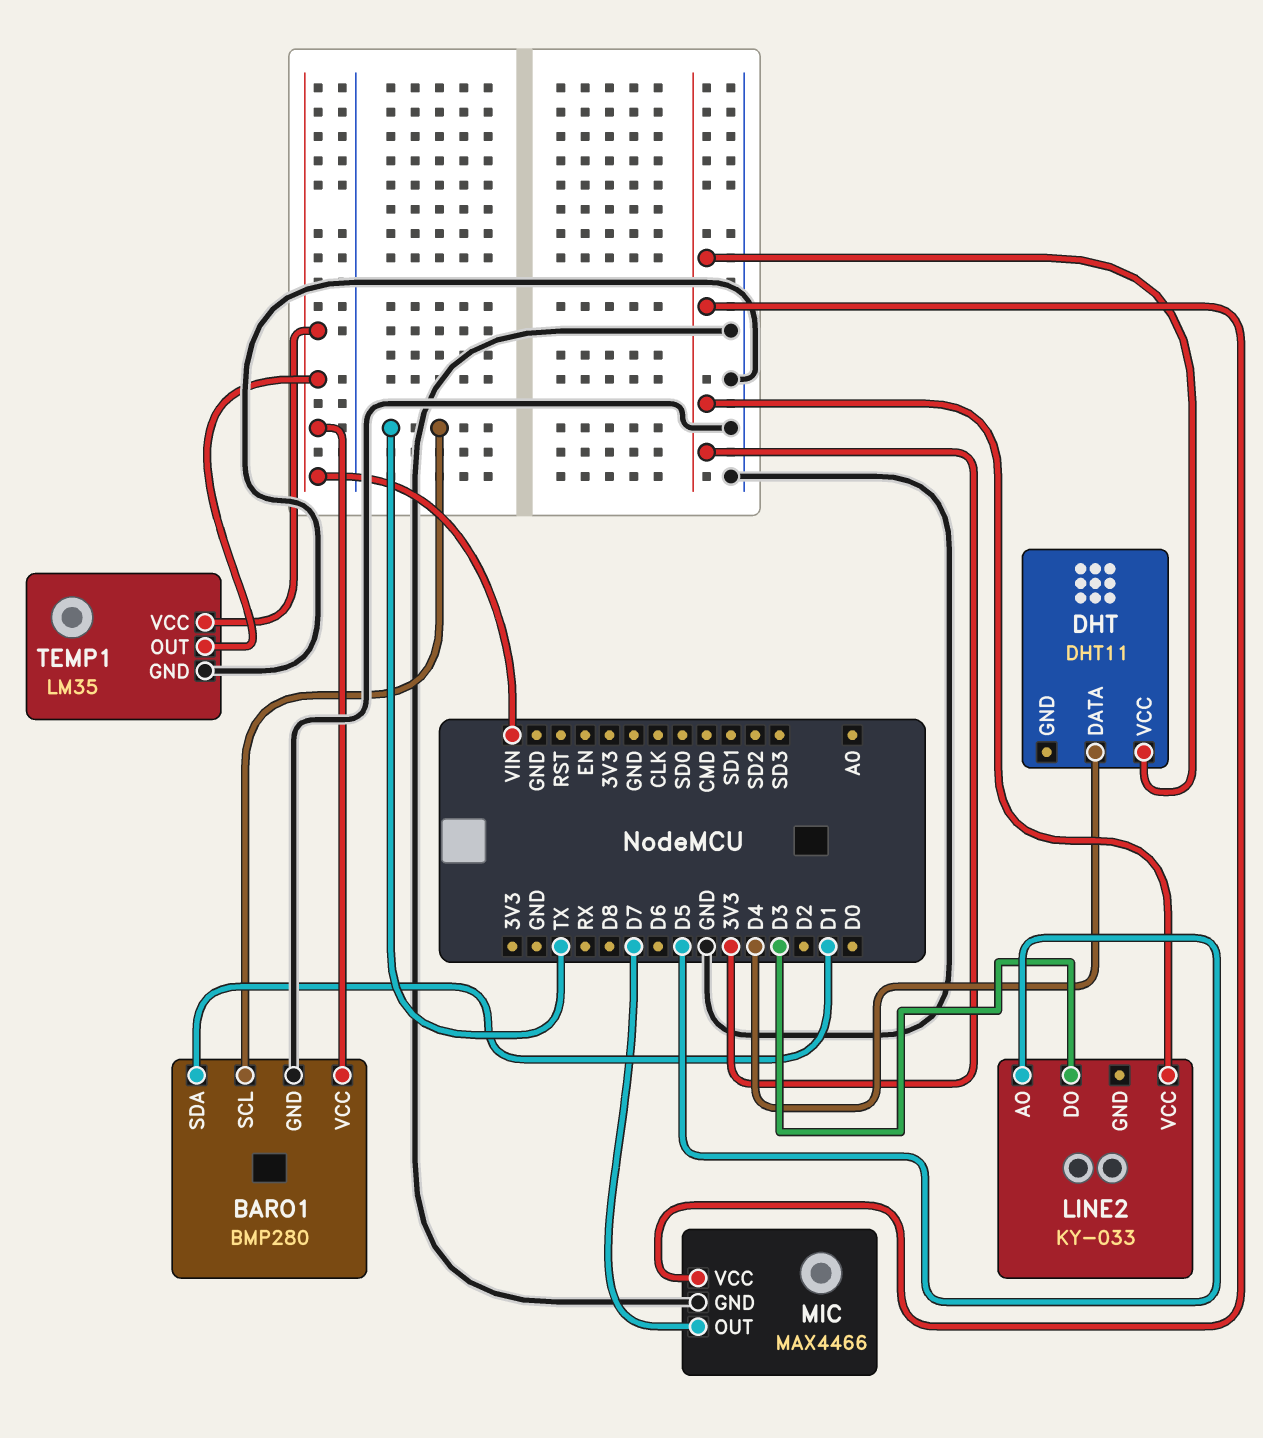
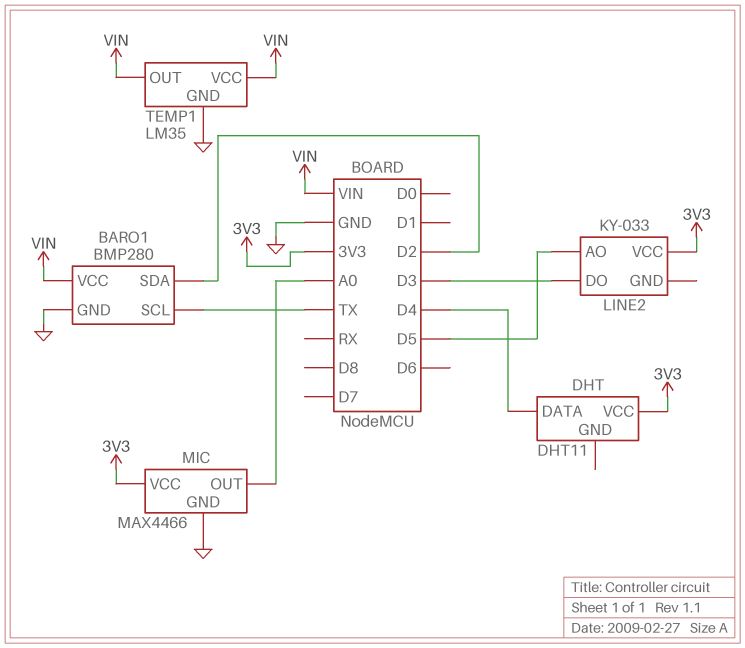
BARO1 pin SDA: D1 -> D2
MIC pin OUT: D7 -> A0

